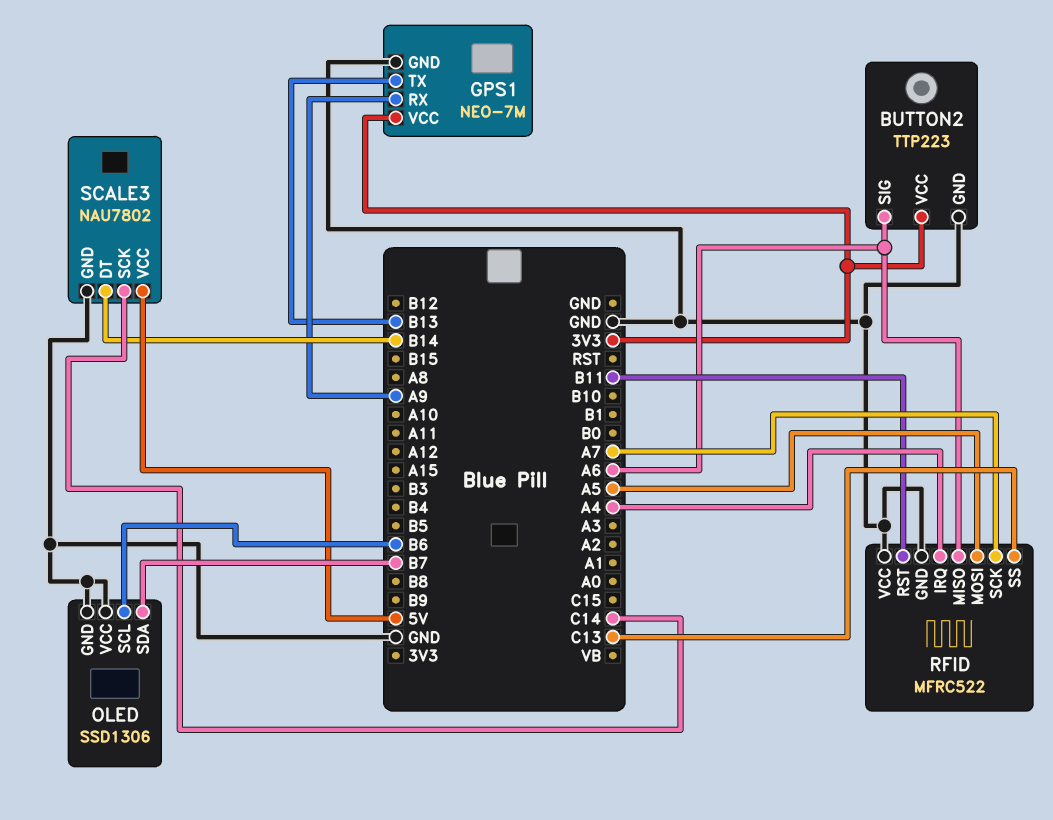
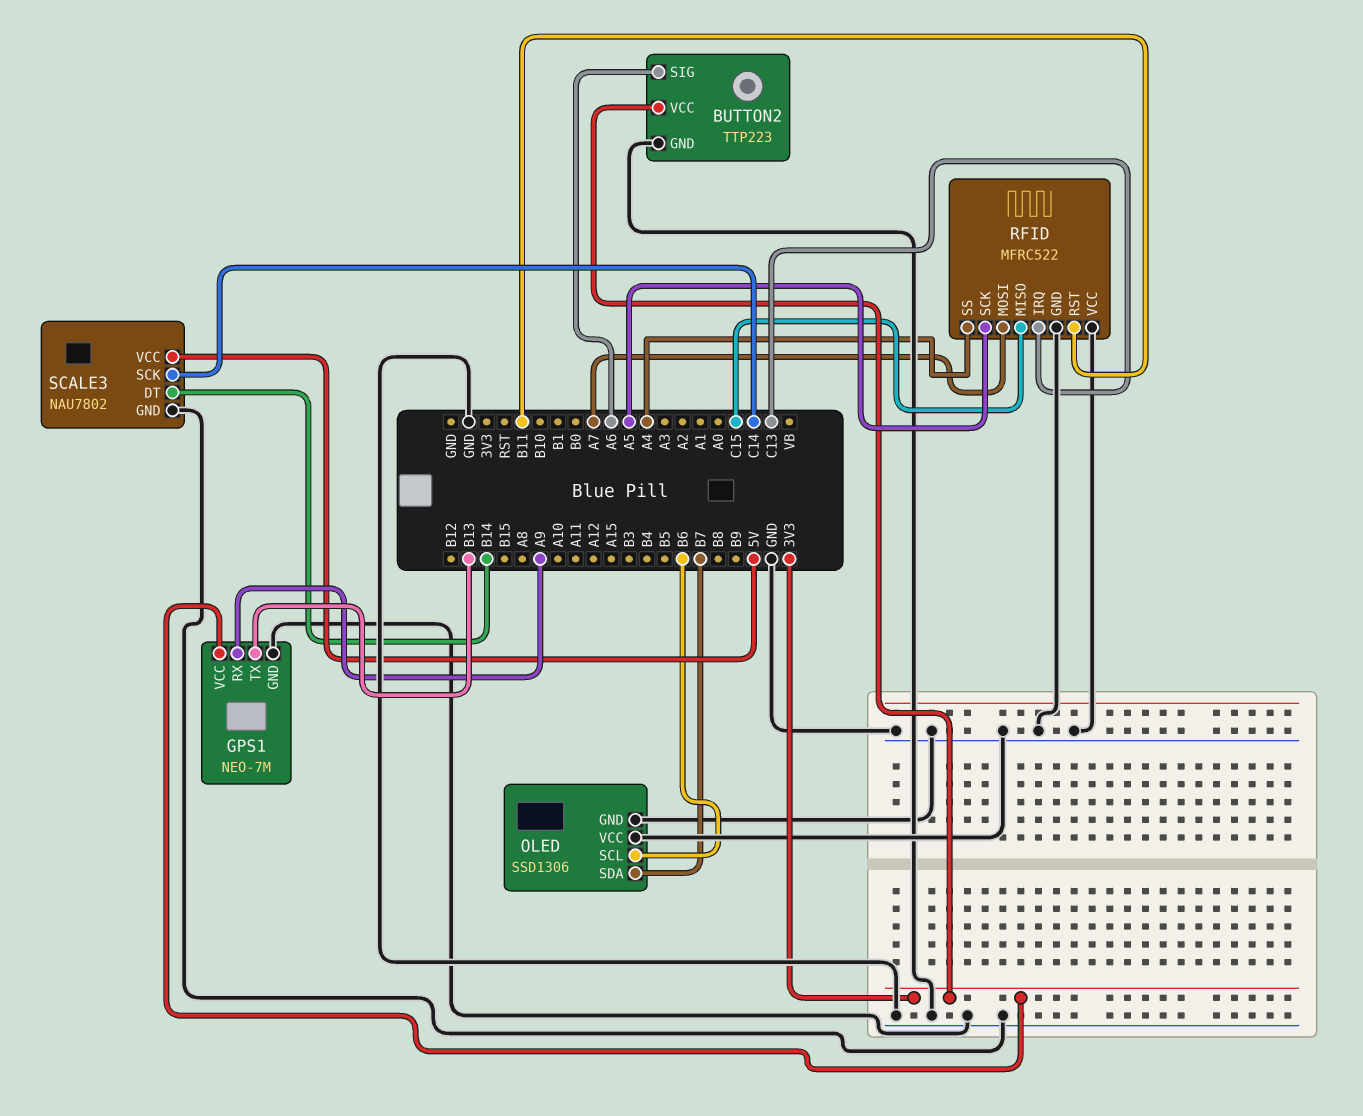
RFID pin IRQ: A4 -> C13
RFID pin MISO: A6 -> C15
RFID pin MOSI: A5 -> A7
RFID pin SCK: A7 -> A5
RFID pin SS: C13 -> A4

